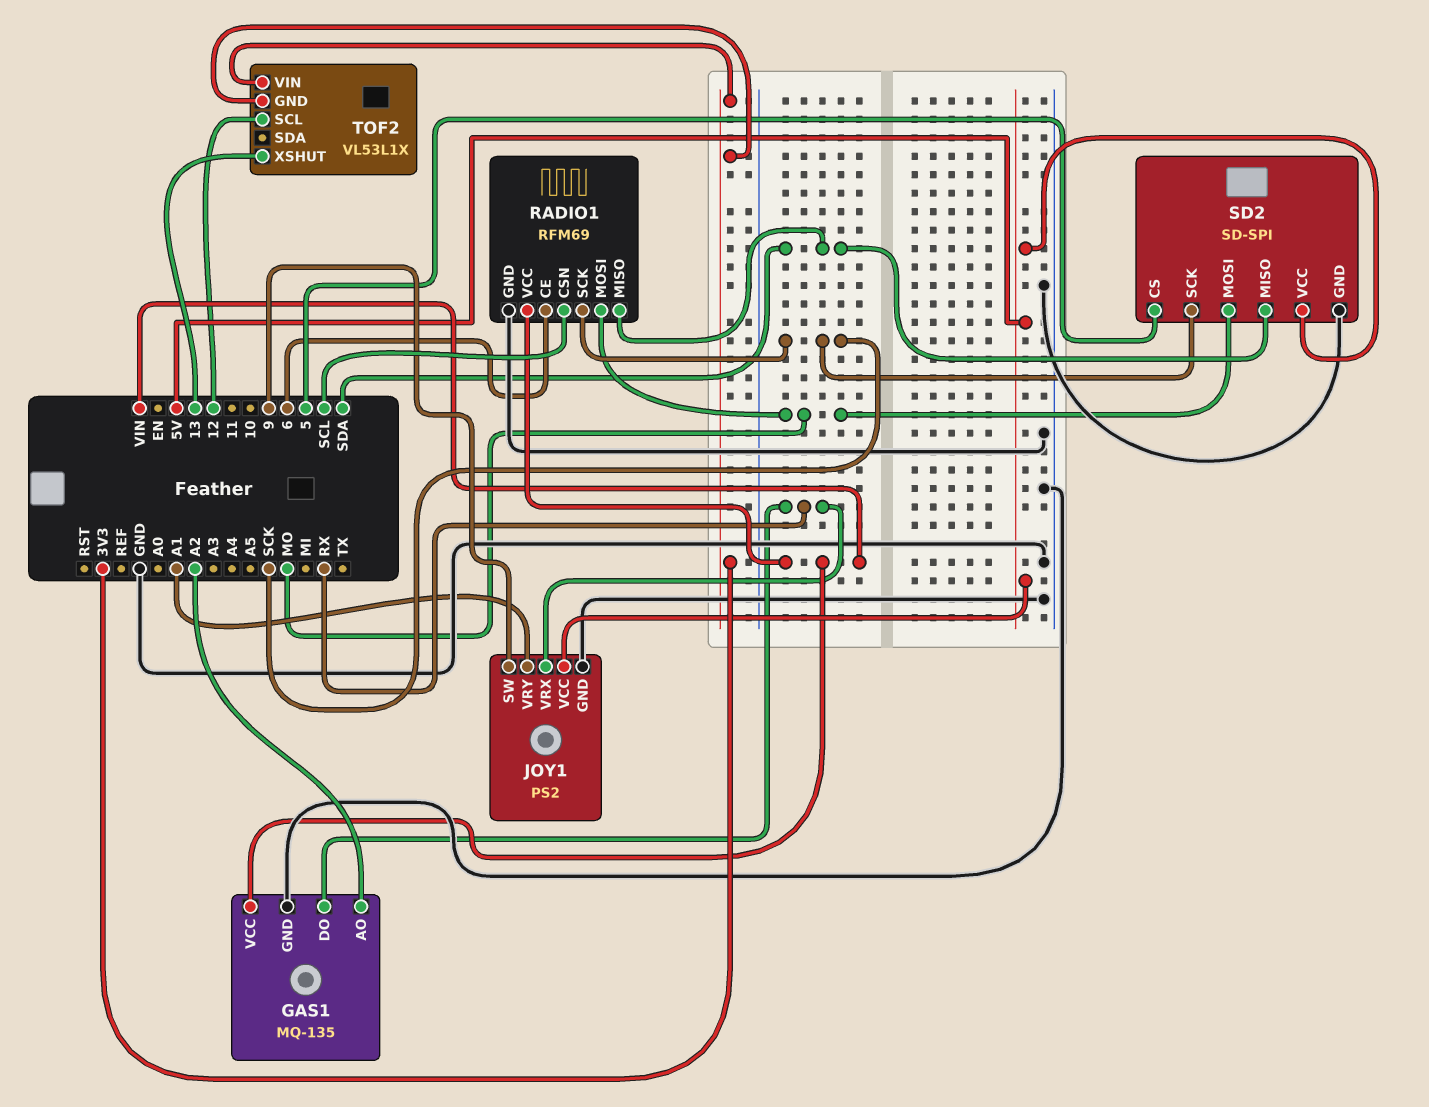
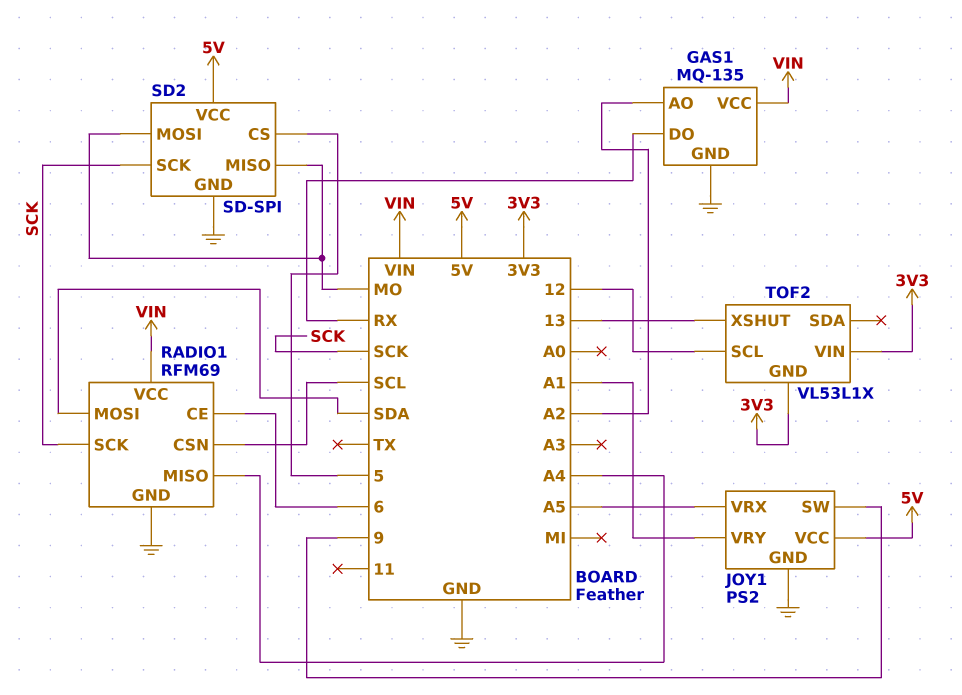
JOY1 pin VRX: RX -> A5
RADIO1 pin MISO: SDA -> A4
RADIO1 pin MOSI: MO -> SDA
SD2 pin MISO: SDA -> MO

